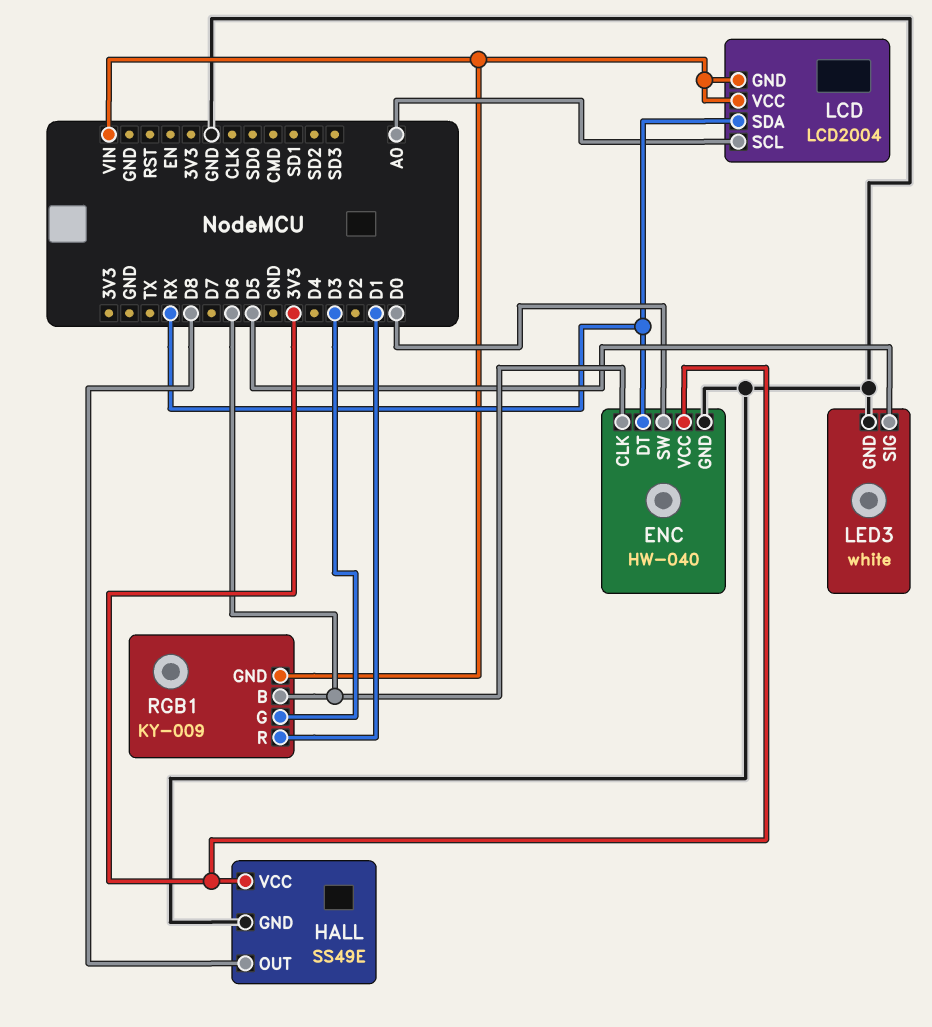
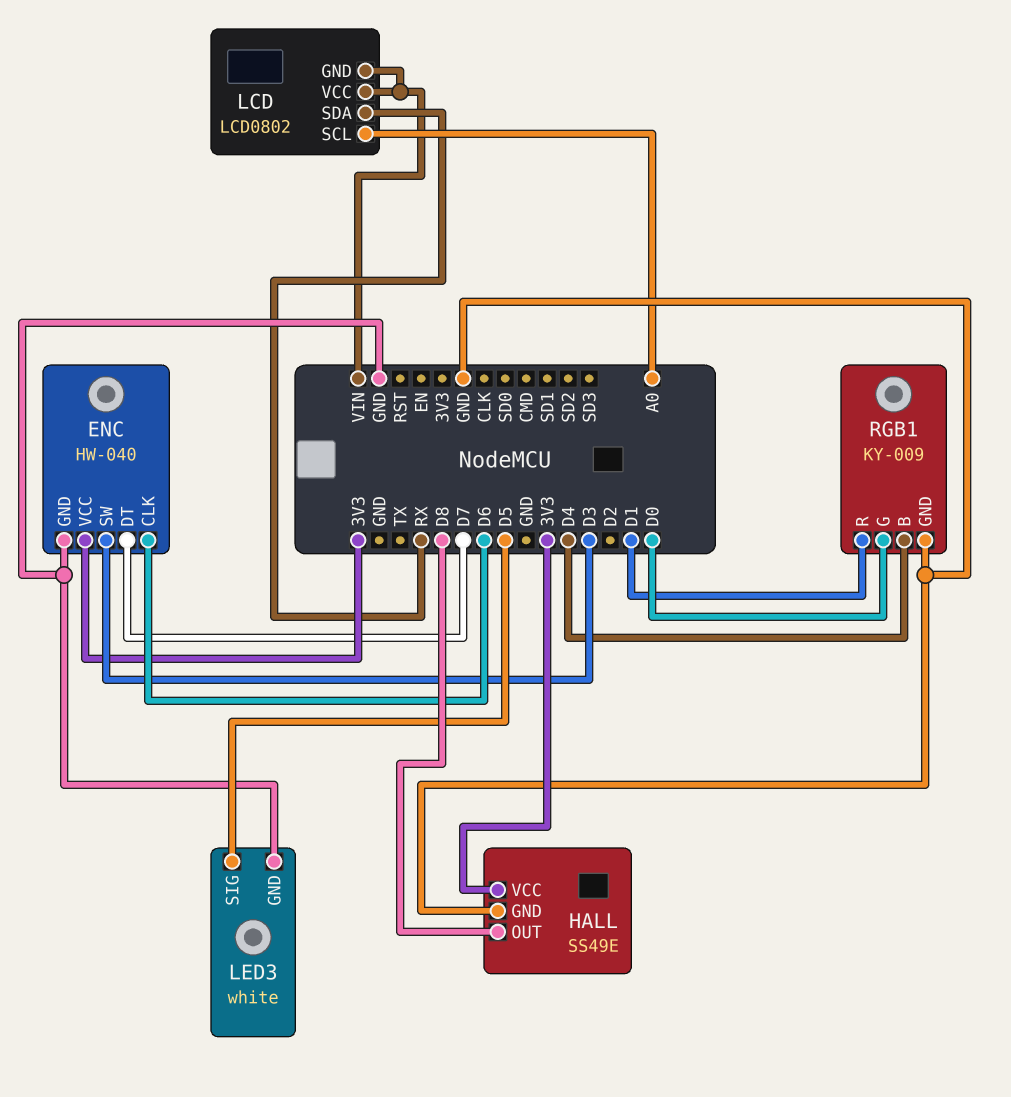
ENC pin DT: RX -> D7
ENC pin SW: D0 -> D3
LCD: LCD2004 -> LCD0802
RGB1 pin B: D6 -> D4
RGB1 pin G: D3 -> D0
RGB1 pin GND: VIN -> GND

